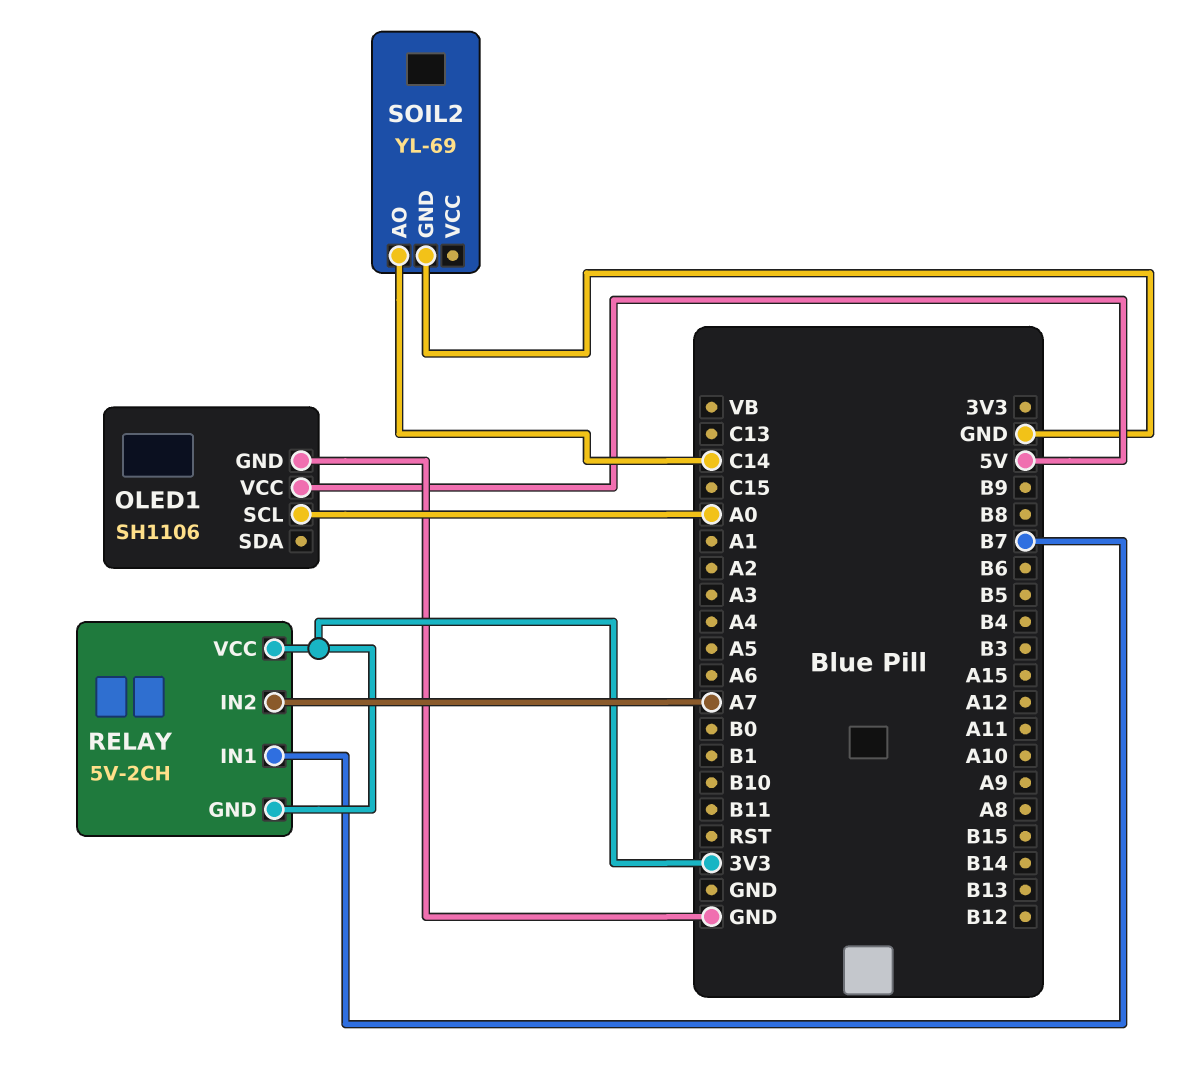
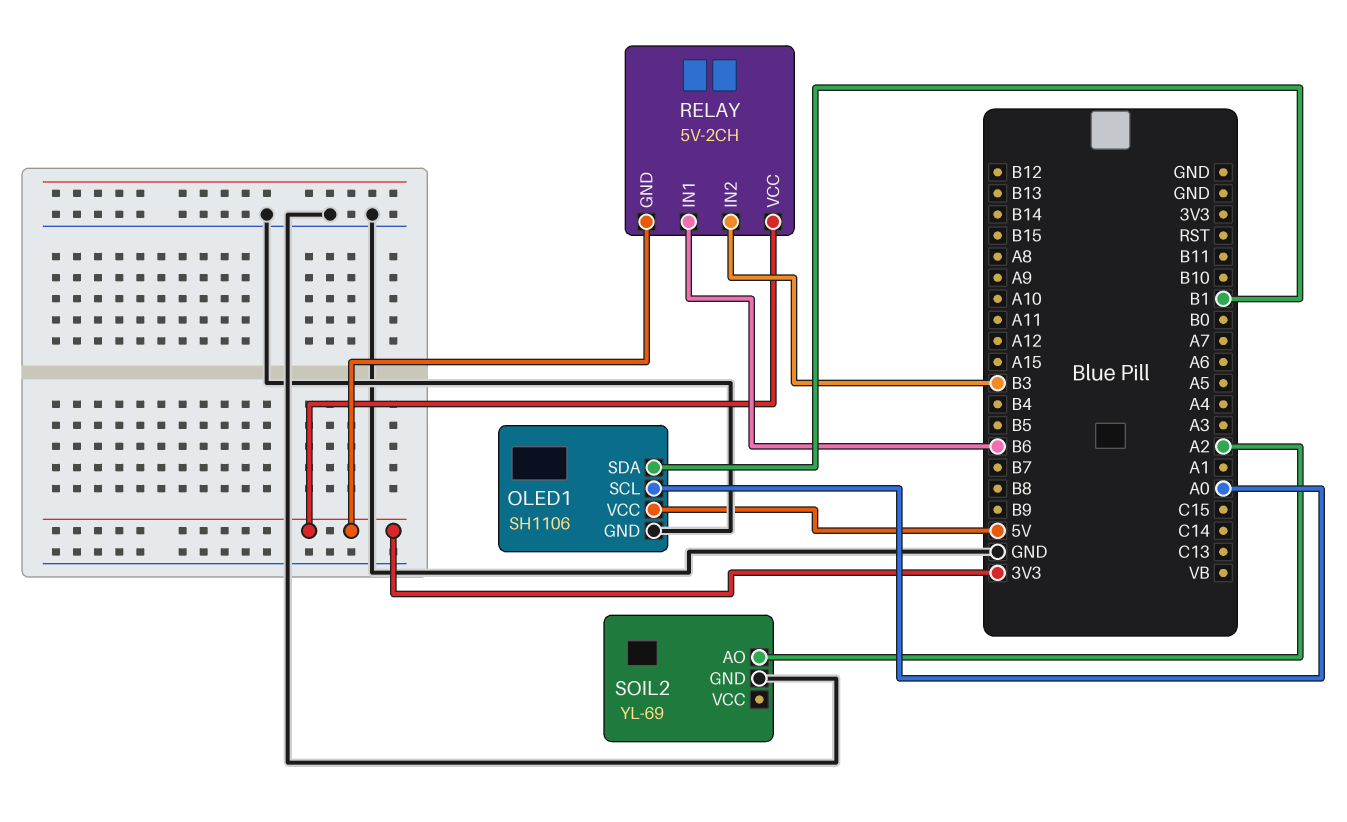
OLED1 pin SDA: none -> B1
RELAY pin IN1: B7 -> B6
RELAY pin IN2: A7 -> B3
SOIL2 pin AO: C14 -> A2

